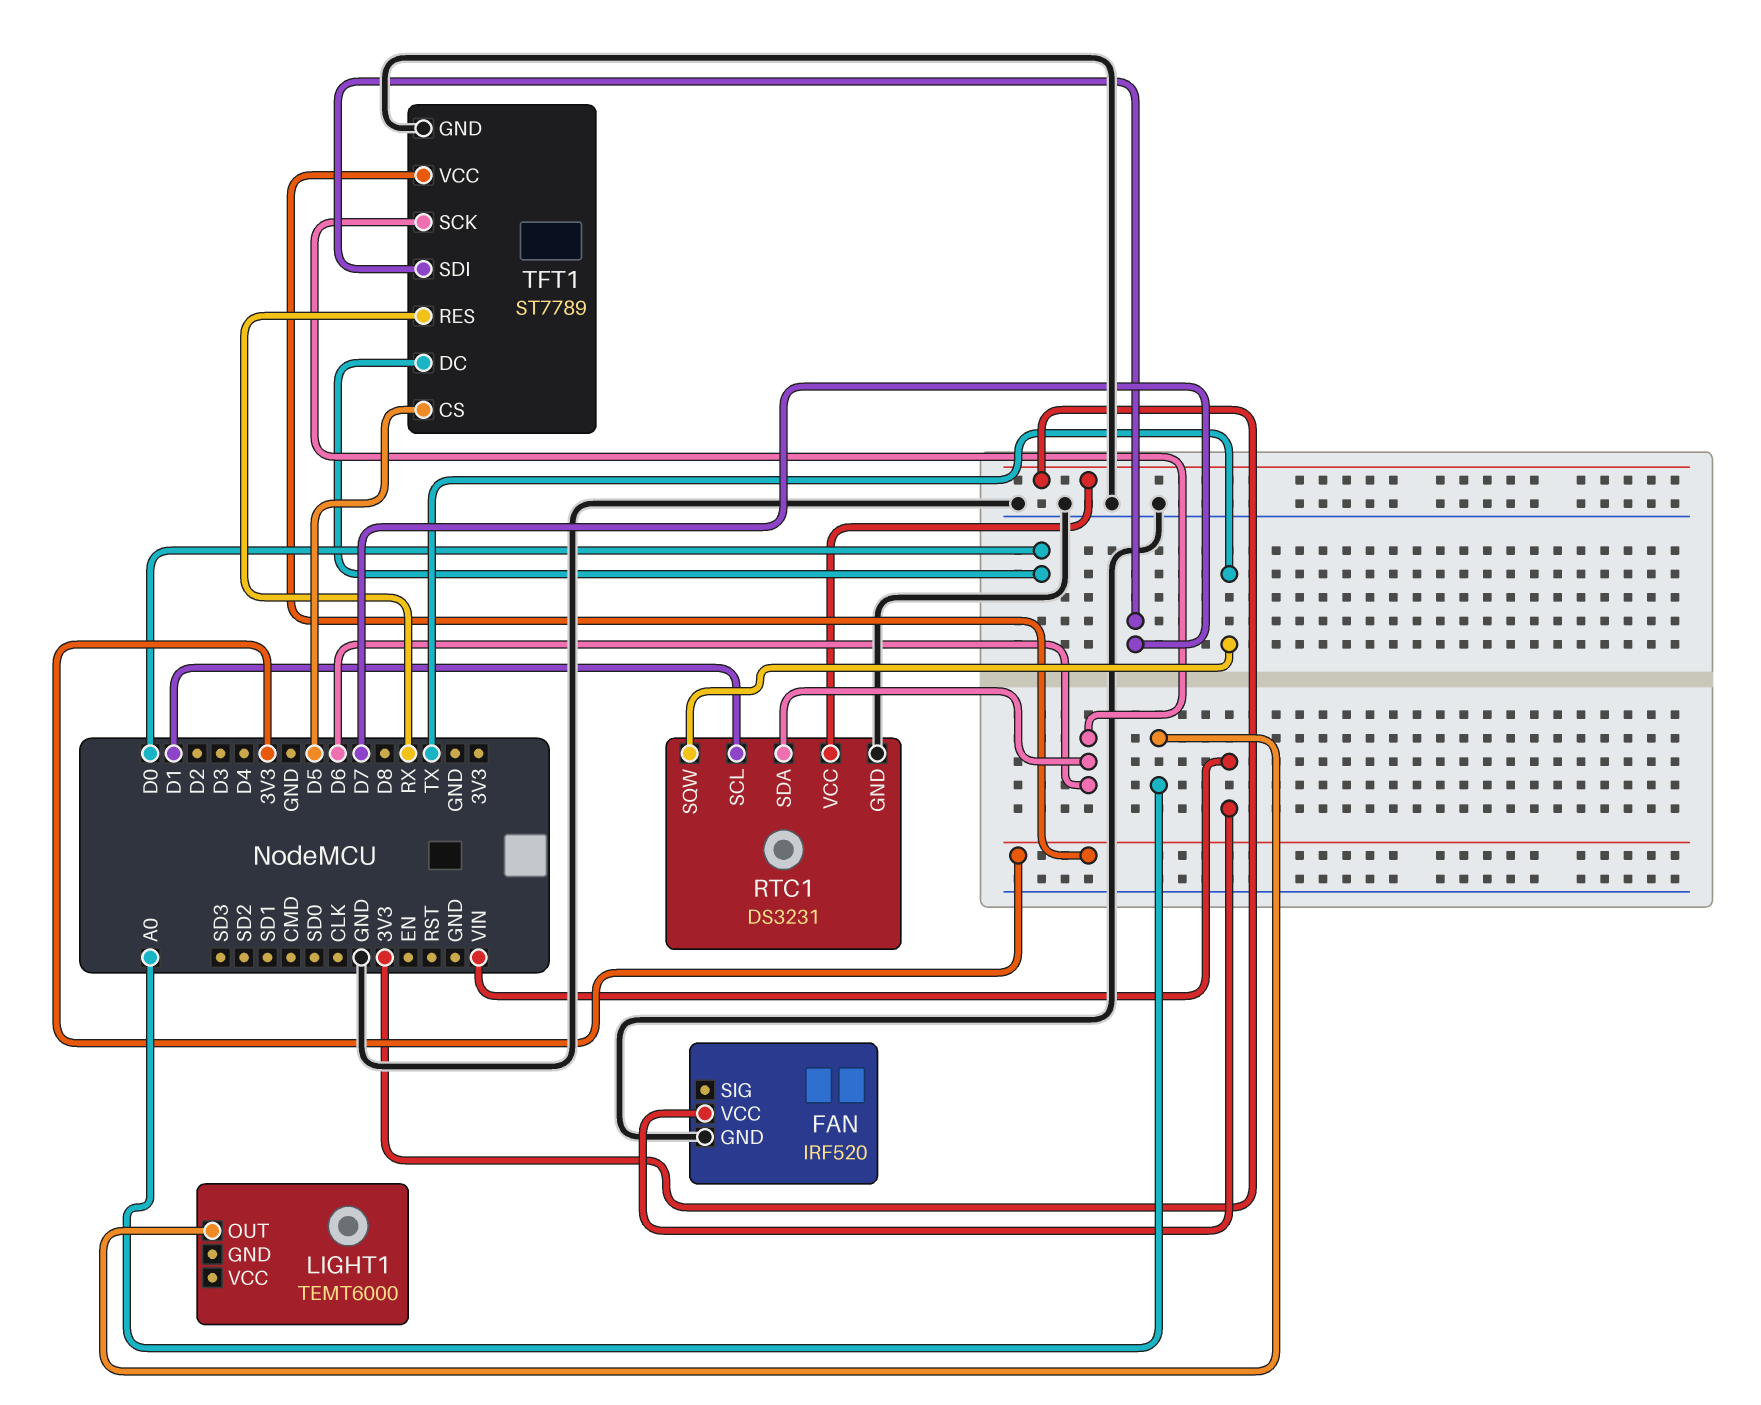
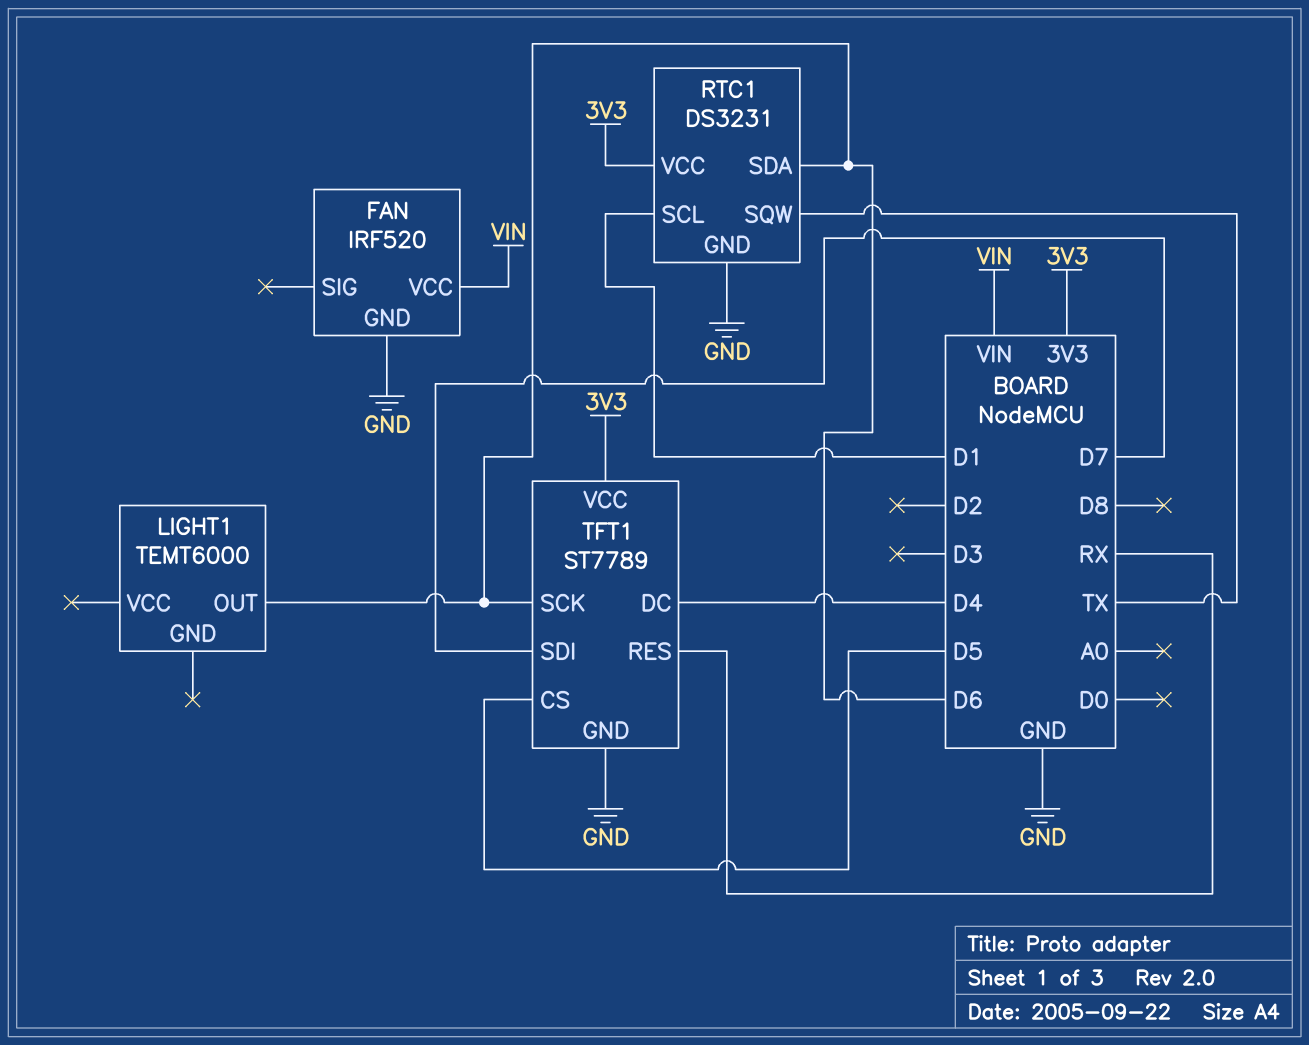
LIGHT1 pin OUT: A0 -> D6
TFT1 pin DC: D0 -> D4

